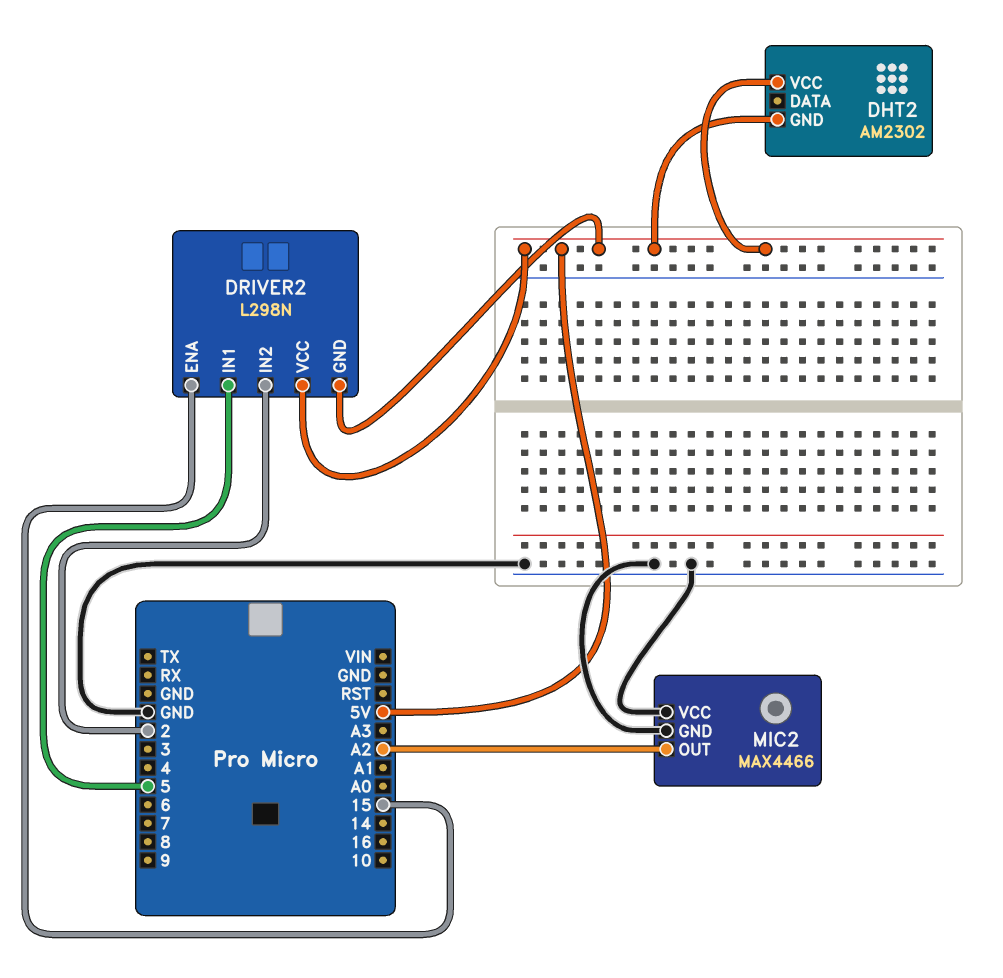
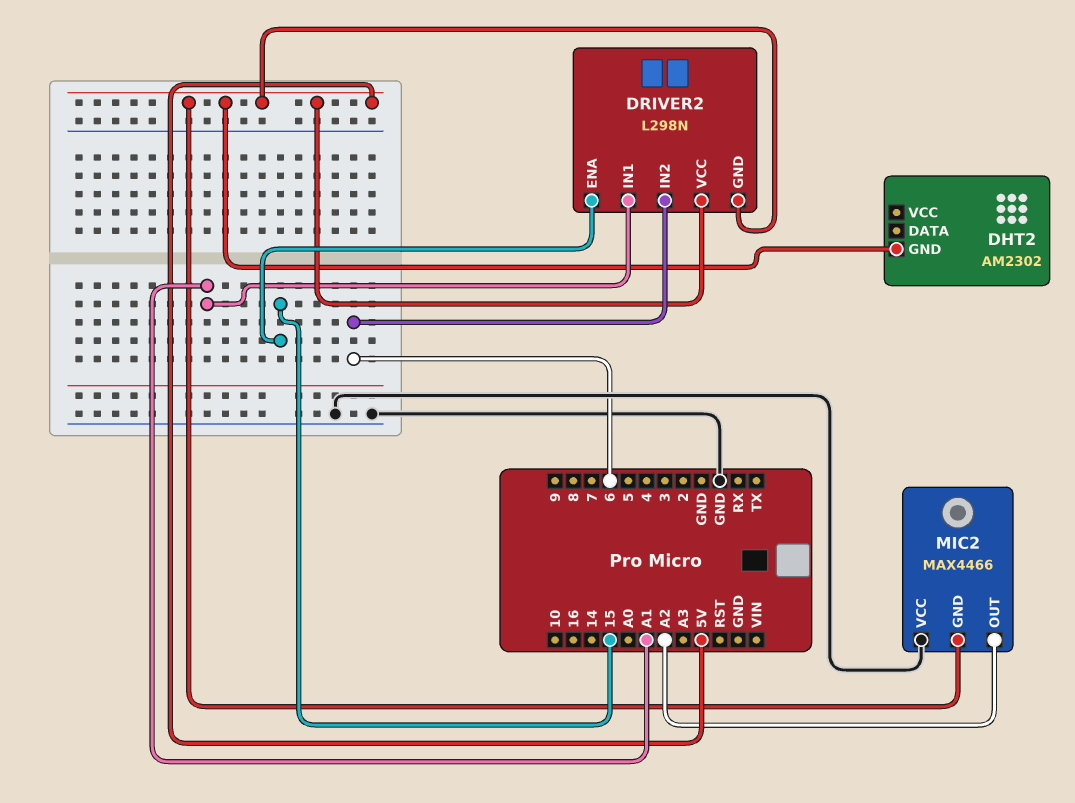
DHT2 pin VCC: 5V -> none
DRIVER2 pin IN1: 5 -> A1
DRIVER2 pin IN2: 2 -> 6
MIC2 pin GND: GND -> 5V

